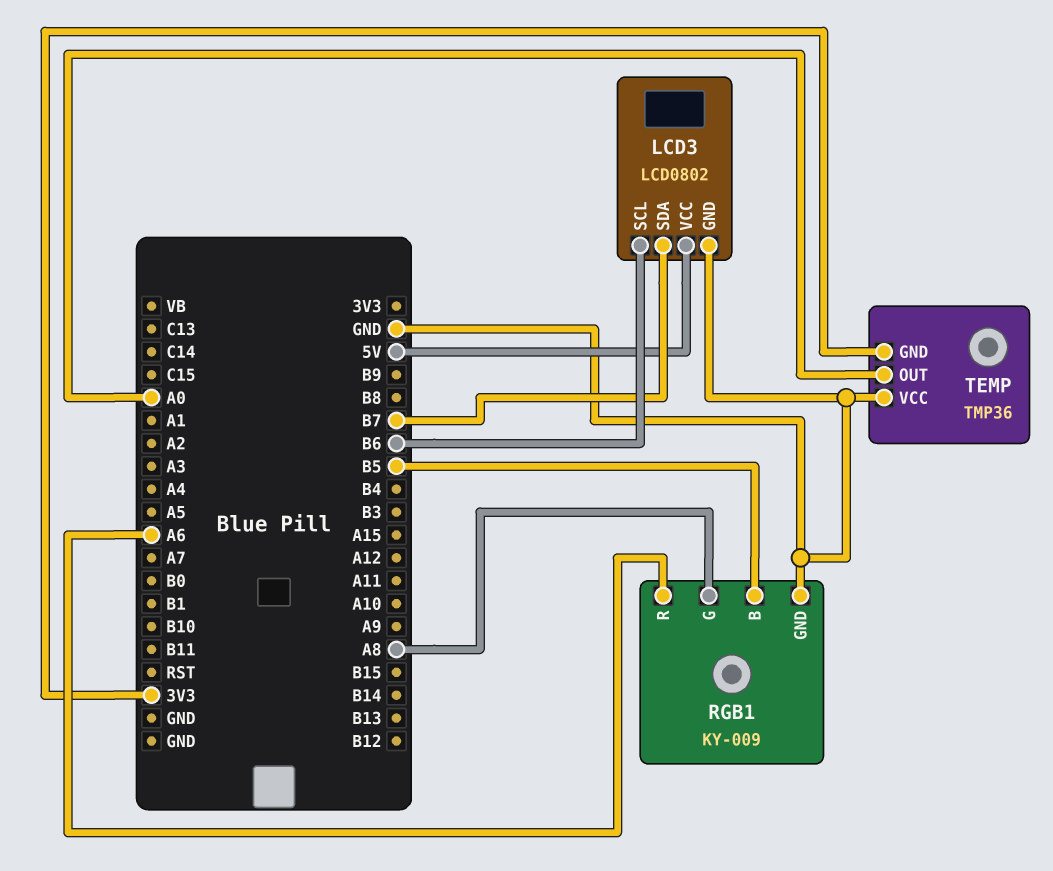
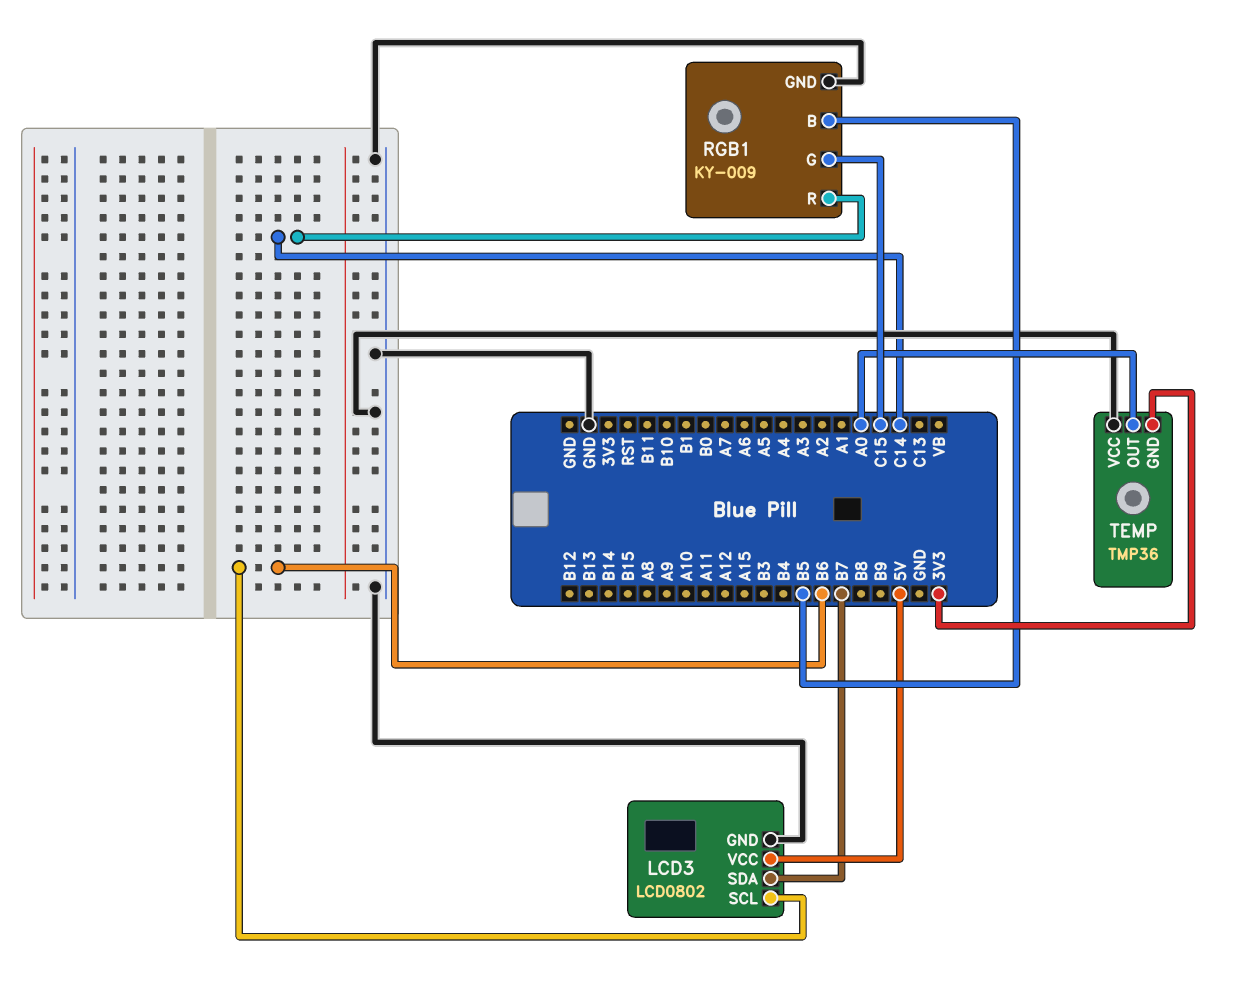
RGB1 pin G: A8 -> C15
RGB1 pin R: A6 -> C14

